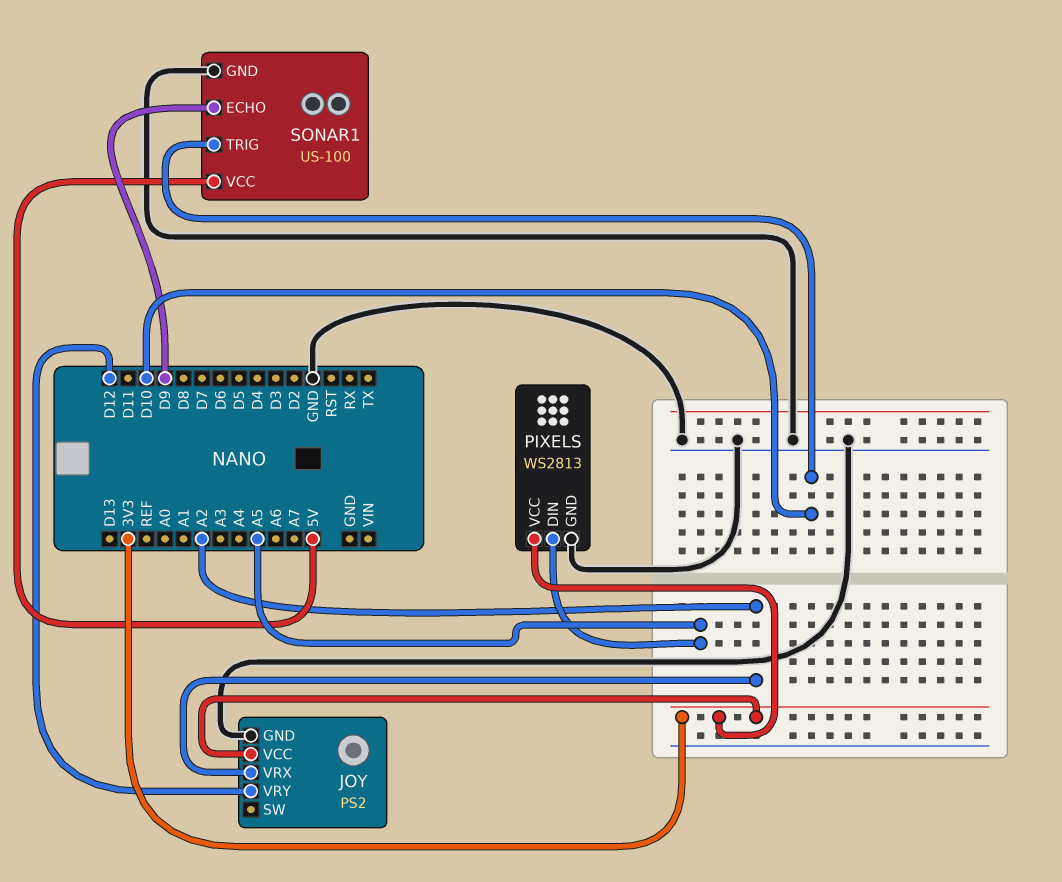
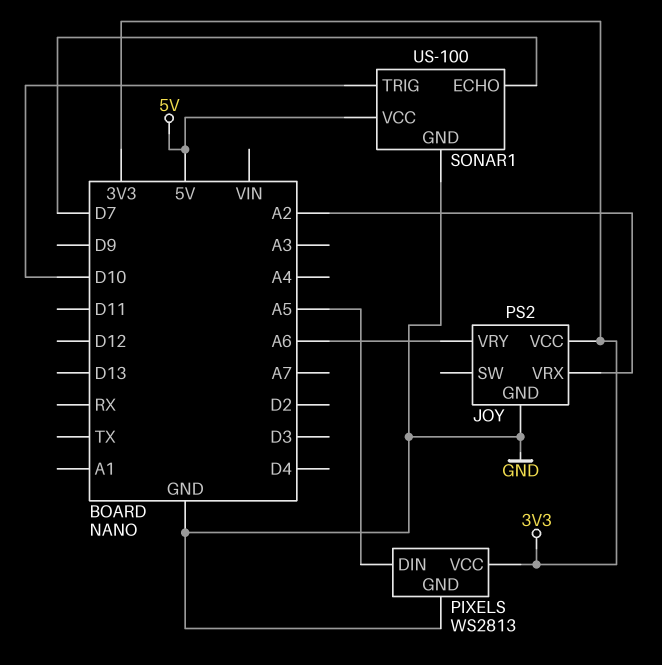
JOY pin VRY: D12 -> A6
SONAR1 pin ECHO: D9 -> D7

